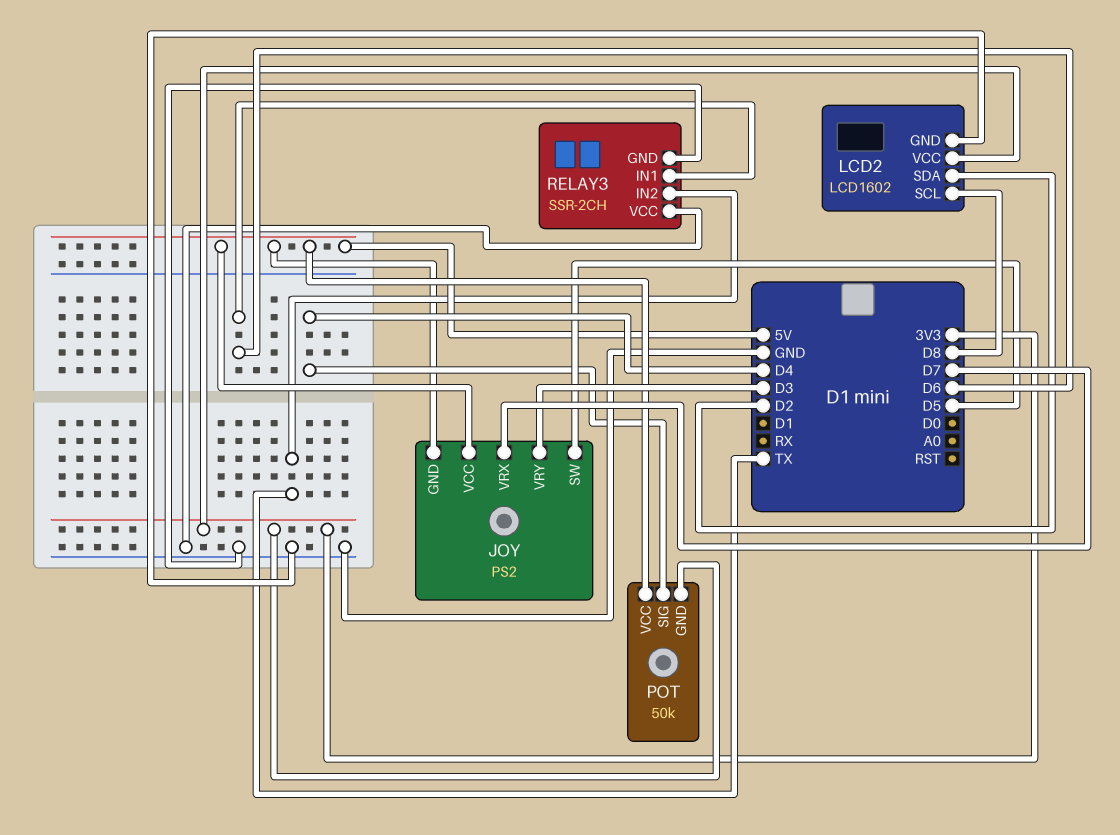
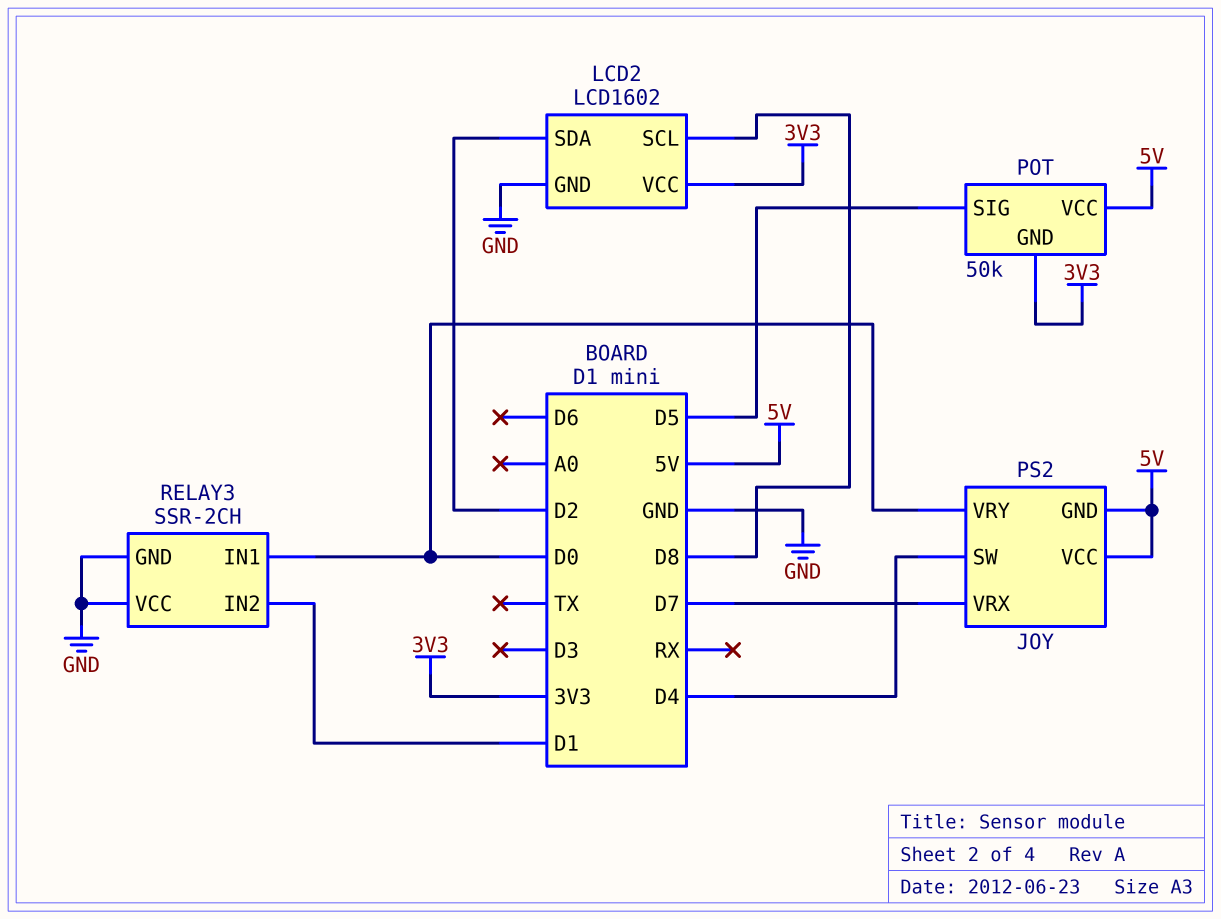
JOY pin SW: D5 -> D4
JOY pin VRY: D3 -> D0
POT pin SIG: D4 -> D5
RELAY3 pin IN1: D6 -> D0
RELAY3 pin IN2: TX -> D1

